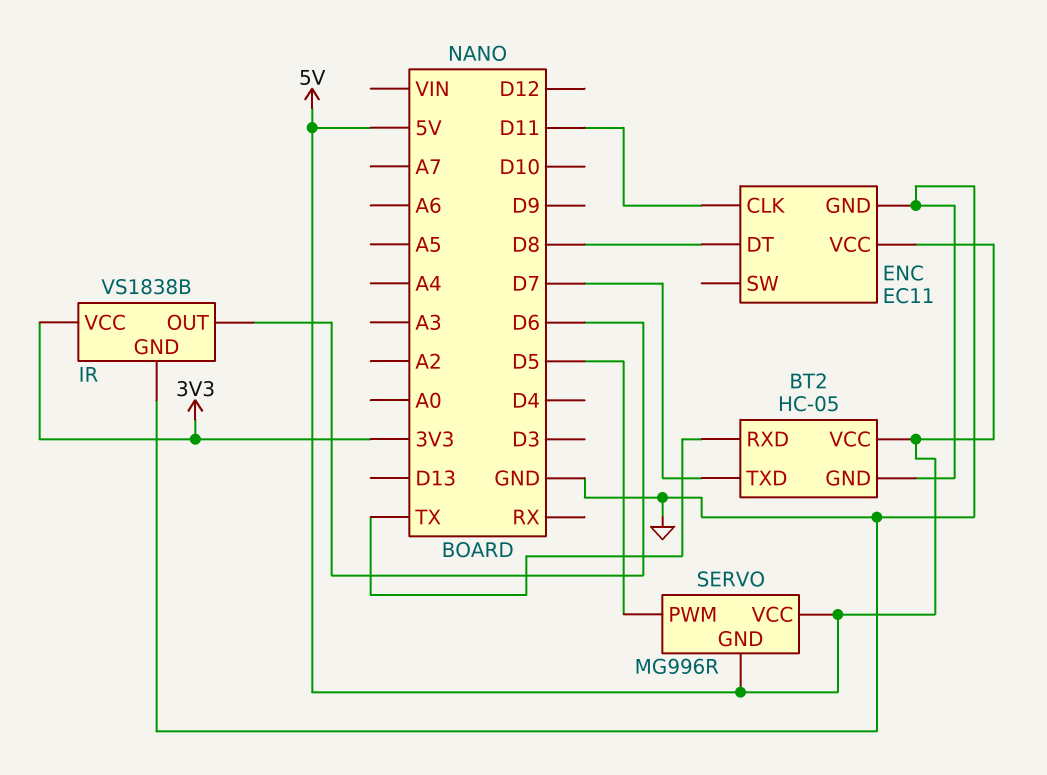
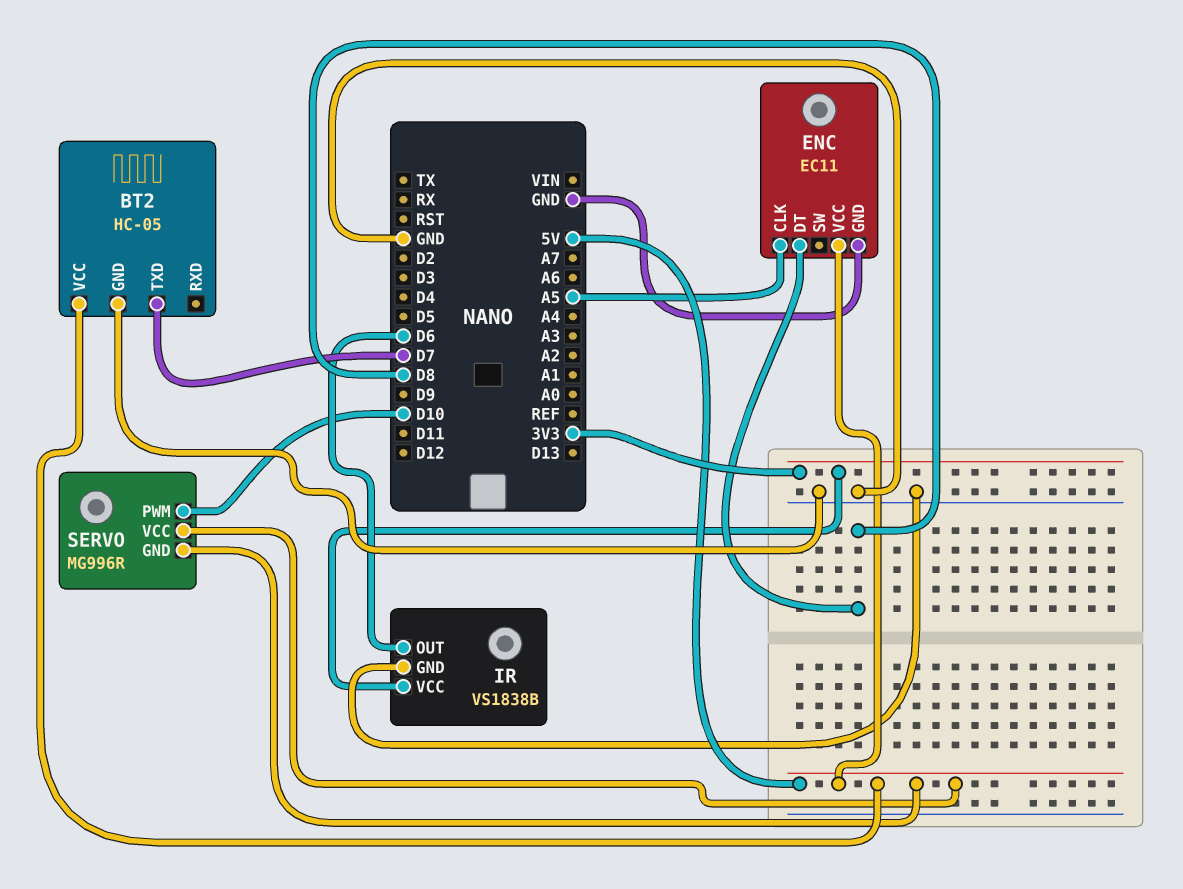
BT2 pin RXD: TX -> none
ENC pin CLK: D11 -> A5
SERVO pin PWM: D5 -> D10

